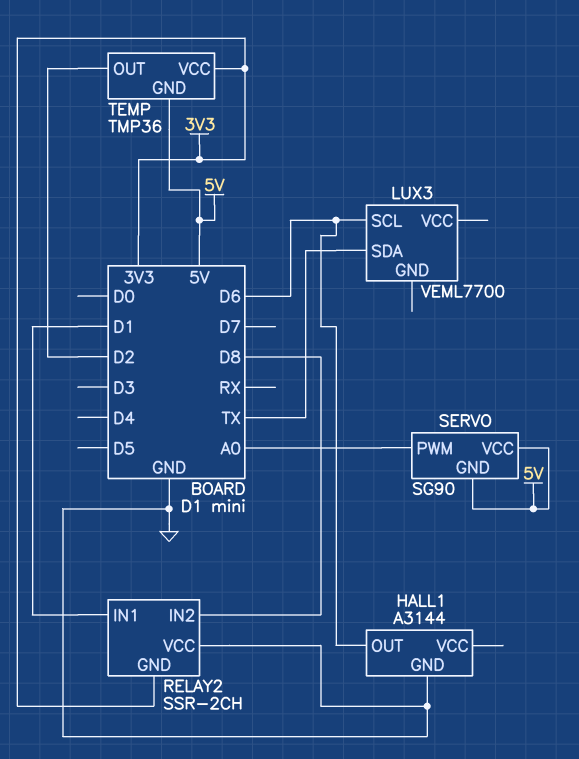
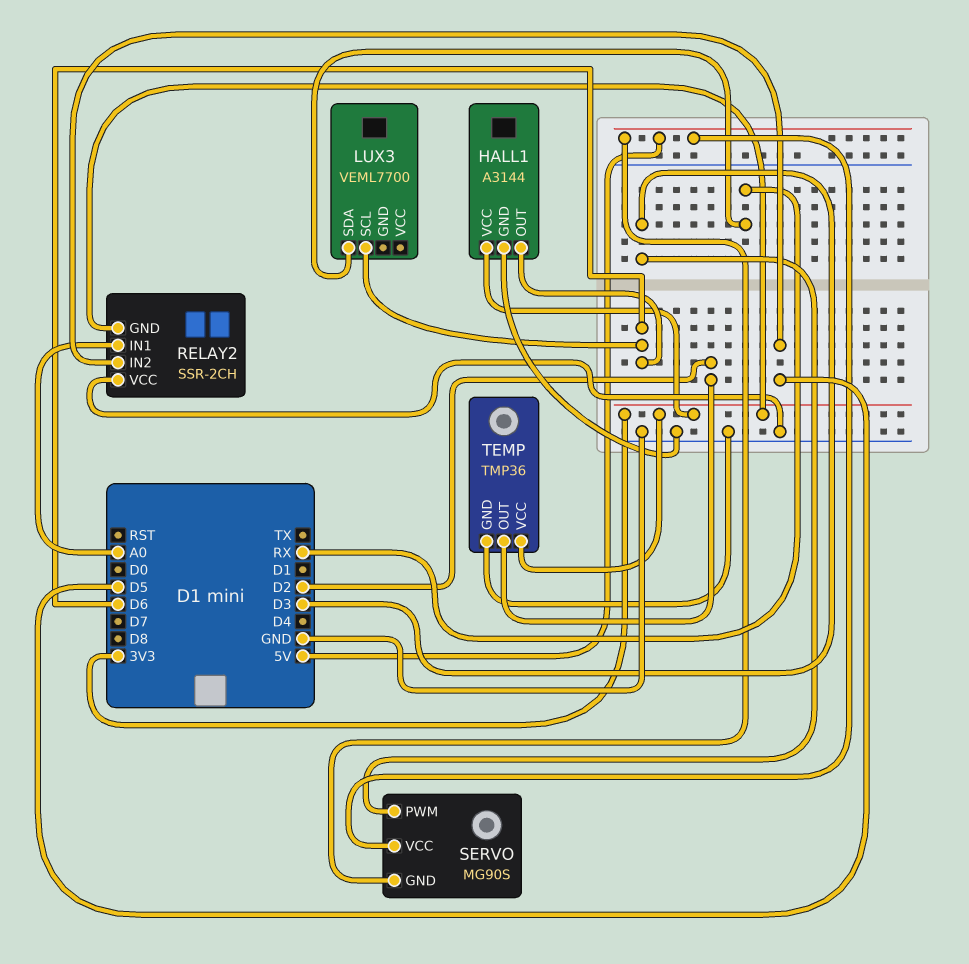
HALL1 pin VCC: none -> 3V3
LUX3 pin SDA: TX -> RX
RELAY2 pin IN1: D1 -> A0
RELAY2 pin IN2: D8 -> D5
SERVO: SG90 -> MG90S
SERVO pin PWM: A0 -> D3
TEMP pin GND: 5V -> GND

